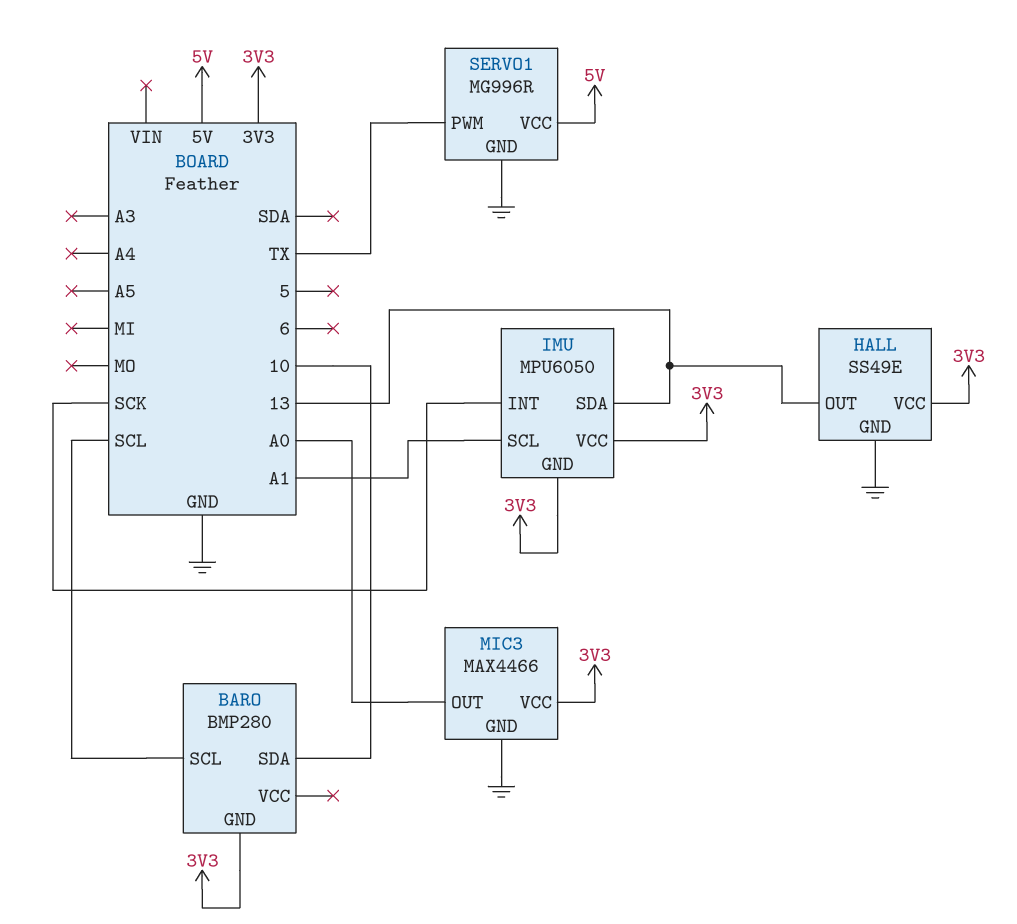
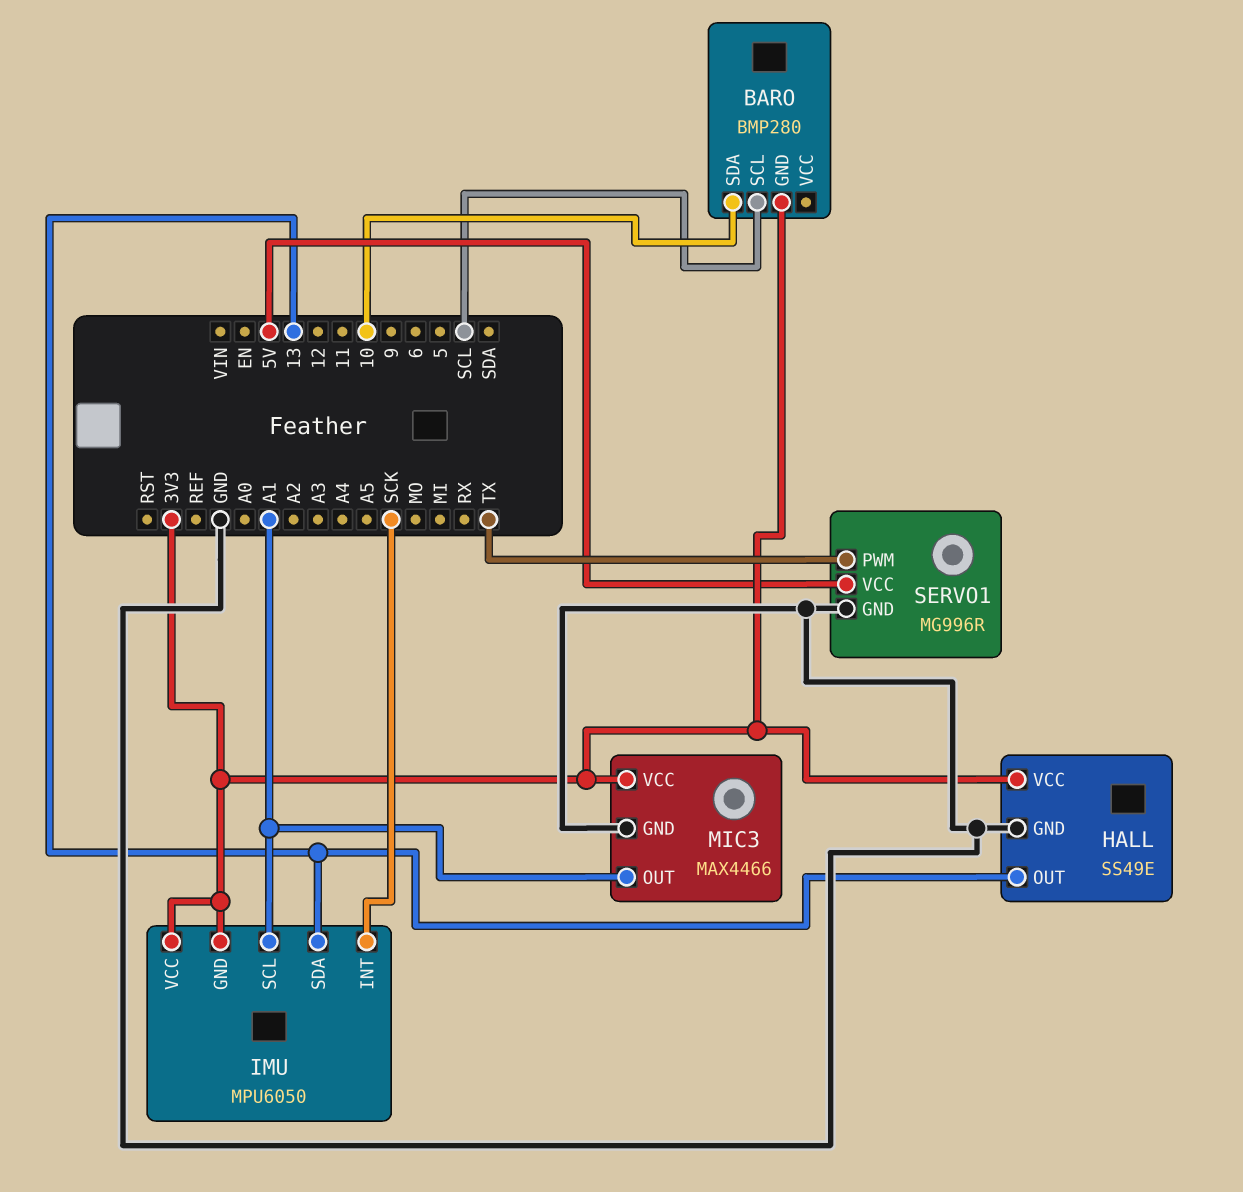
MIC3 pin OUT: A0 -> A1

